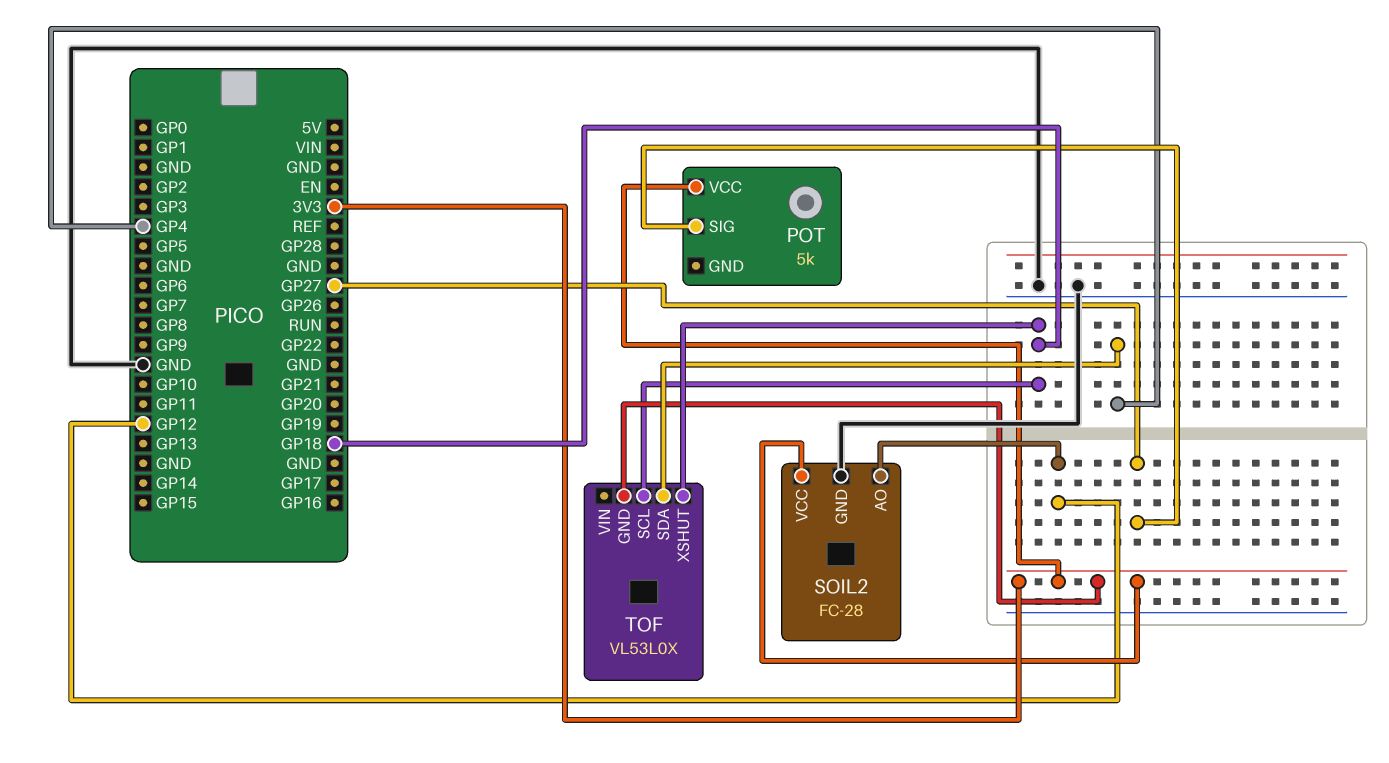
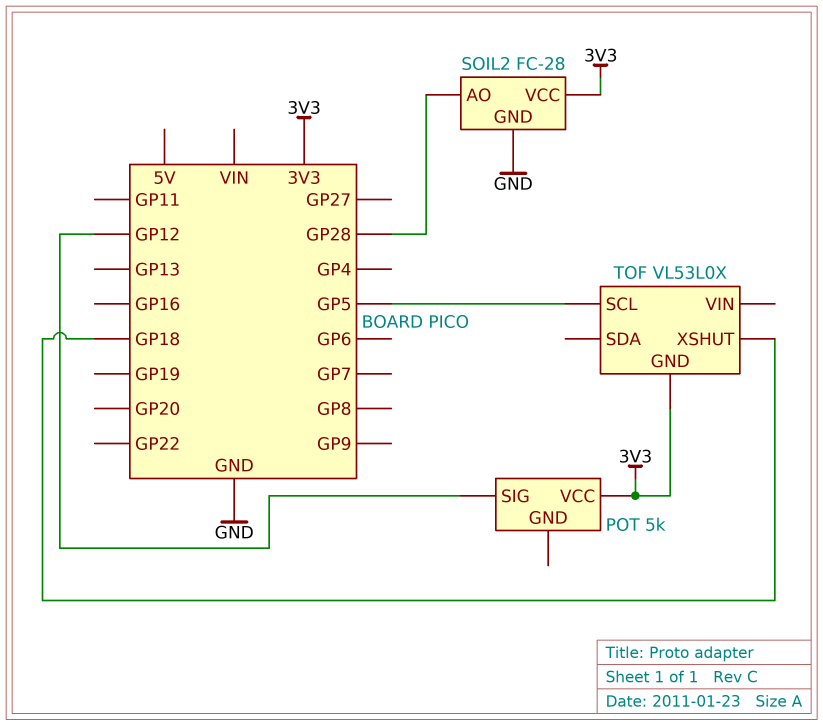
POT pin SIG: GP27 -> GP12
SOIL2 pin AO: GP12 -> GP28
TOF pin SCL: GP18 -> GP5
TOF pin SDA: GP4 -> none

